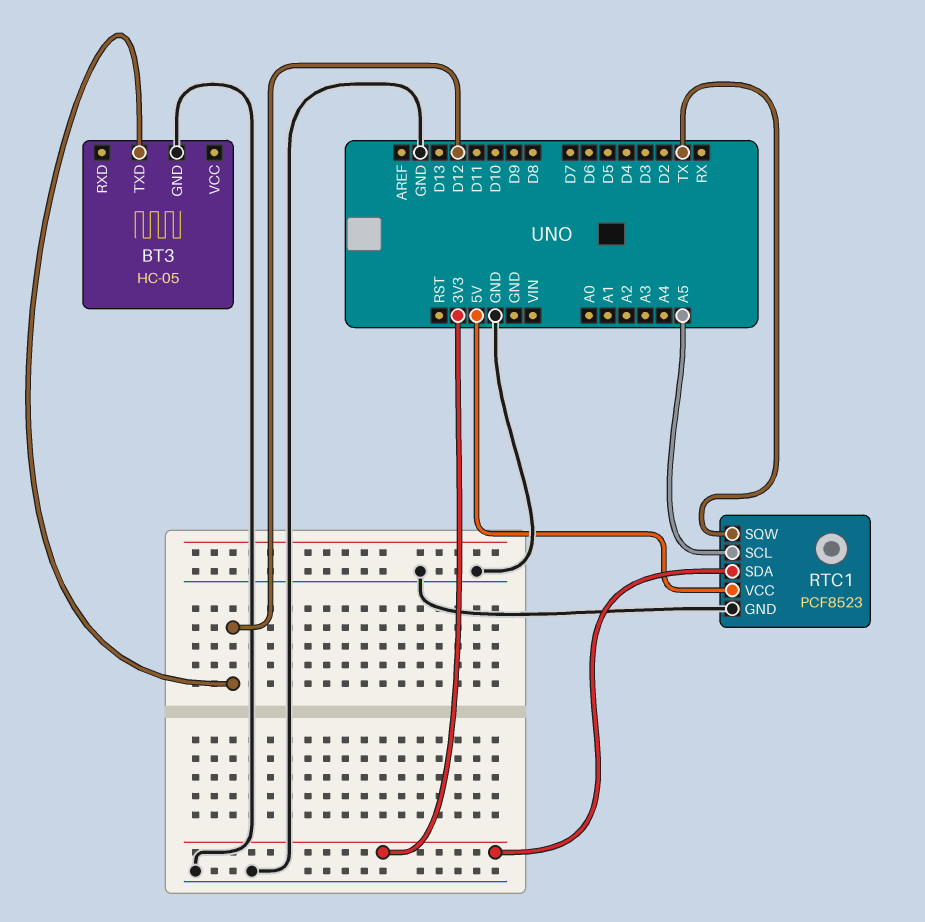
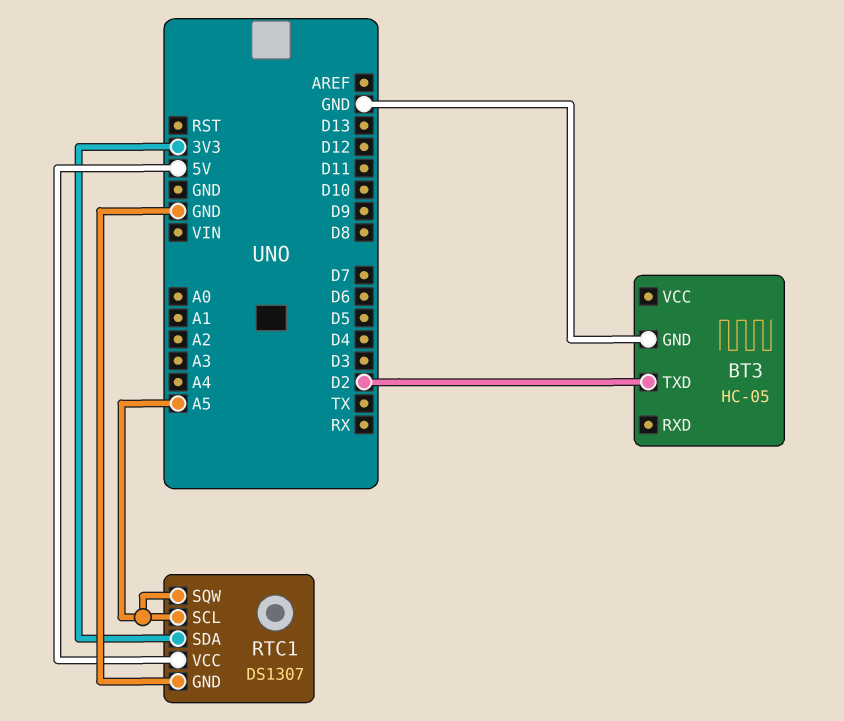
BT3 pin TXD: D12 -> D2
RTC1: PCF8523 -> DS1307
RTC1 pin SQW: TX -> A5

